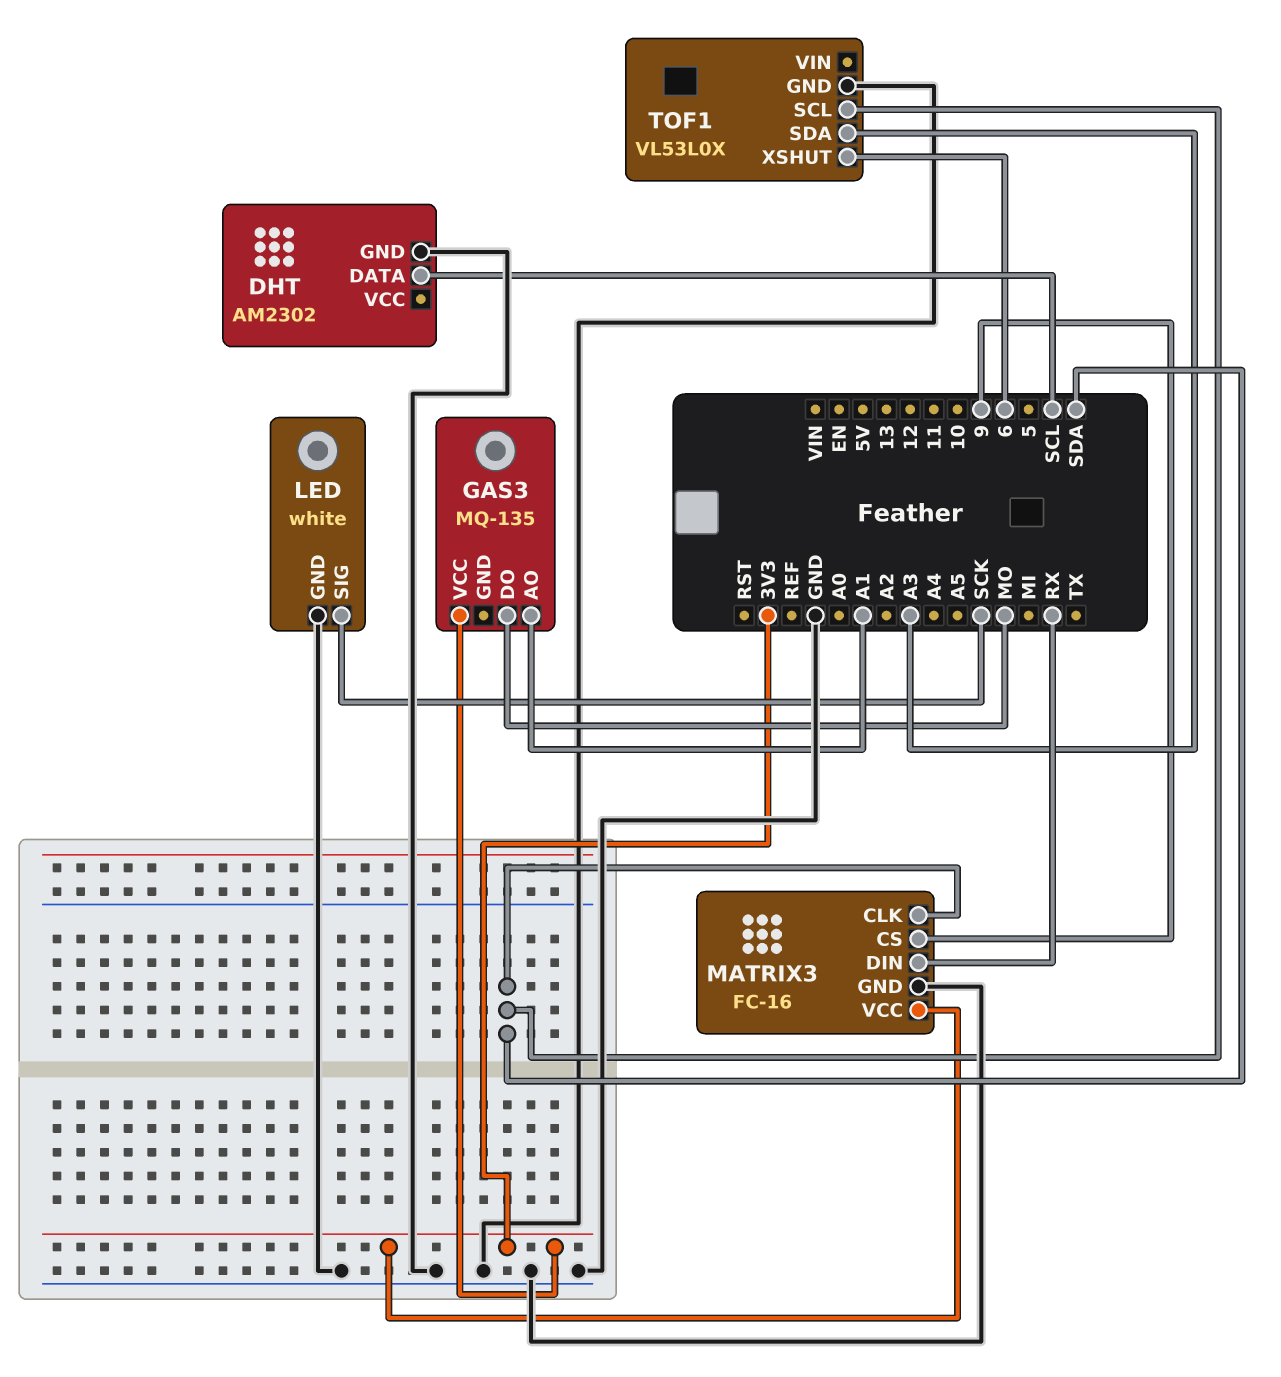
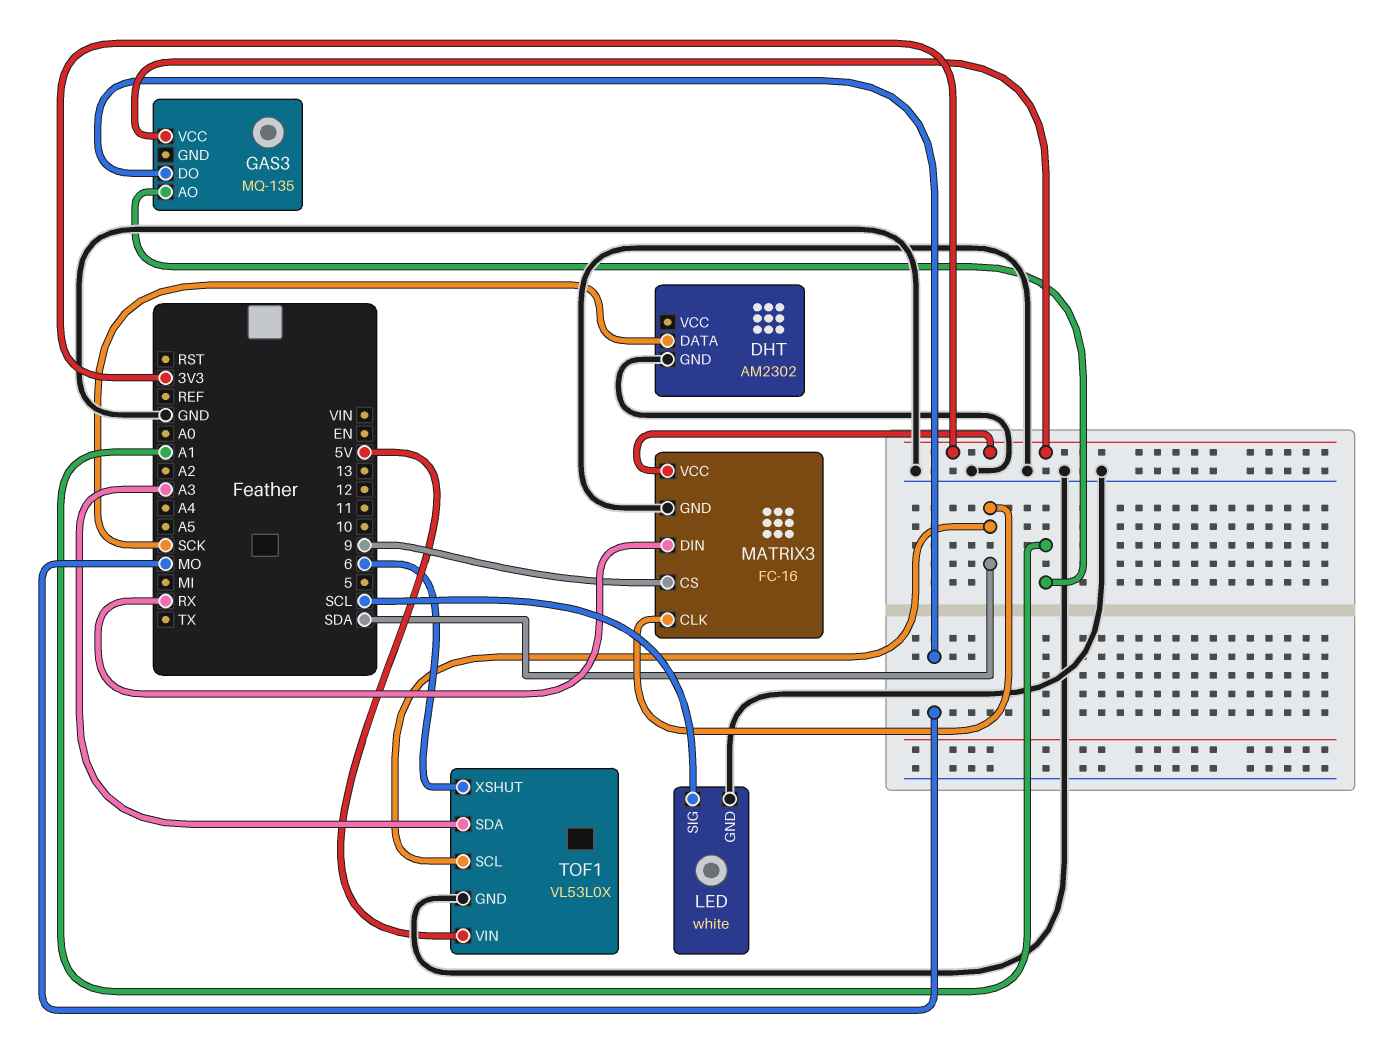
DHT pin DATA: SCL -> SCK
LED pin SIG: SCK -> SCL
TOF1 pin VIN: none -> 5V

